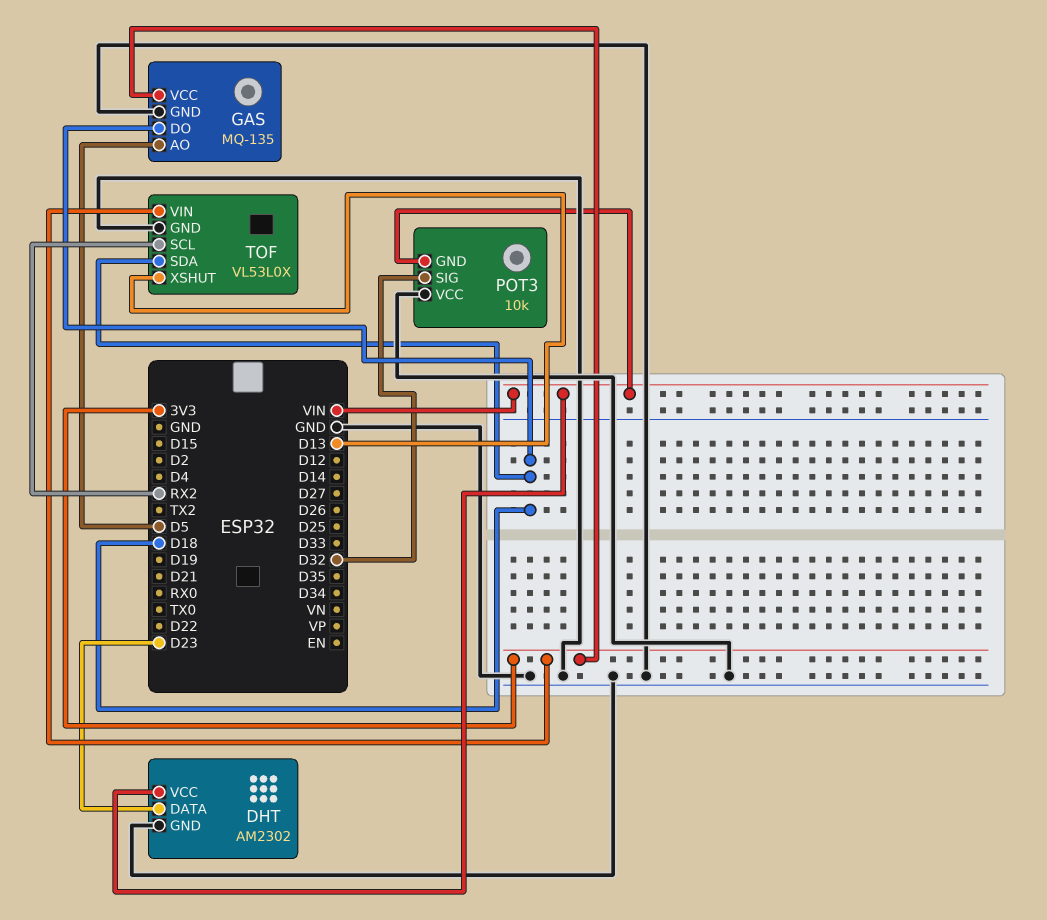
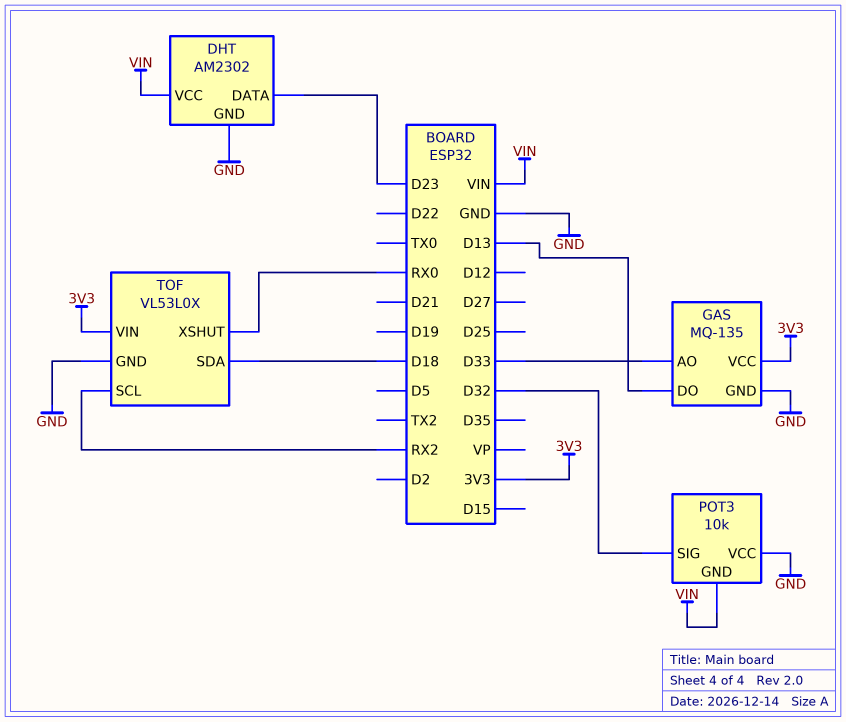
GAS pin AO: D5 -> D33
GAS pin DO: D18 -> D13
TOF pin XSHUT: D13 -> RX0

